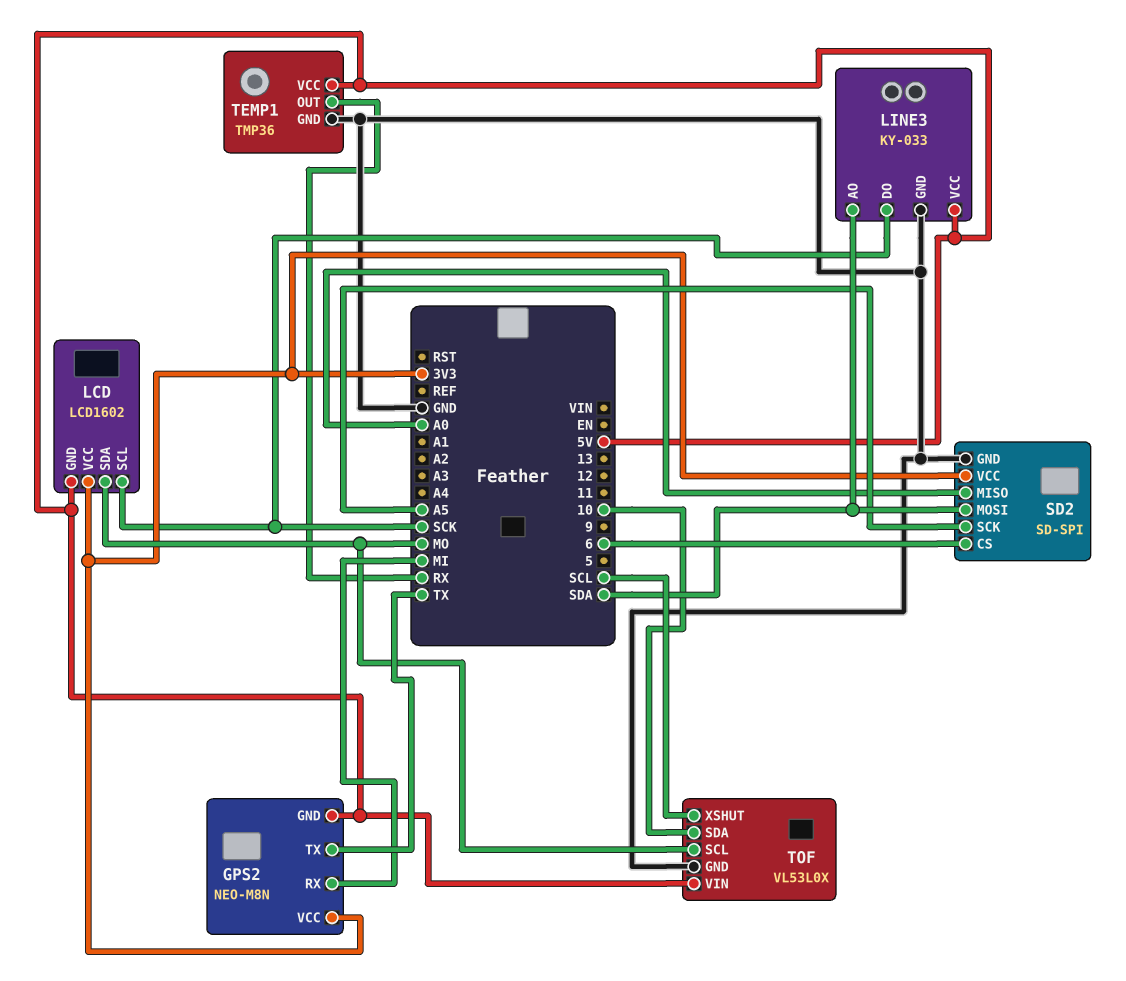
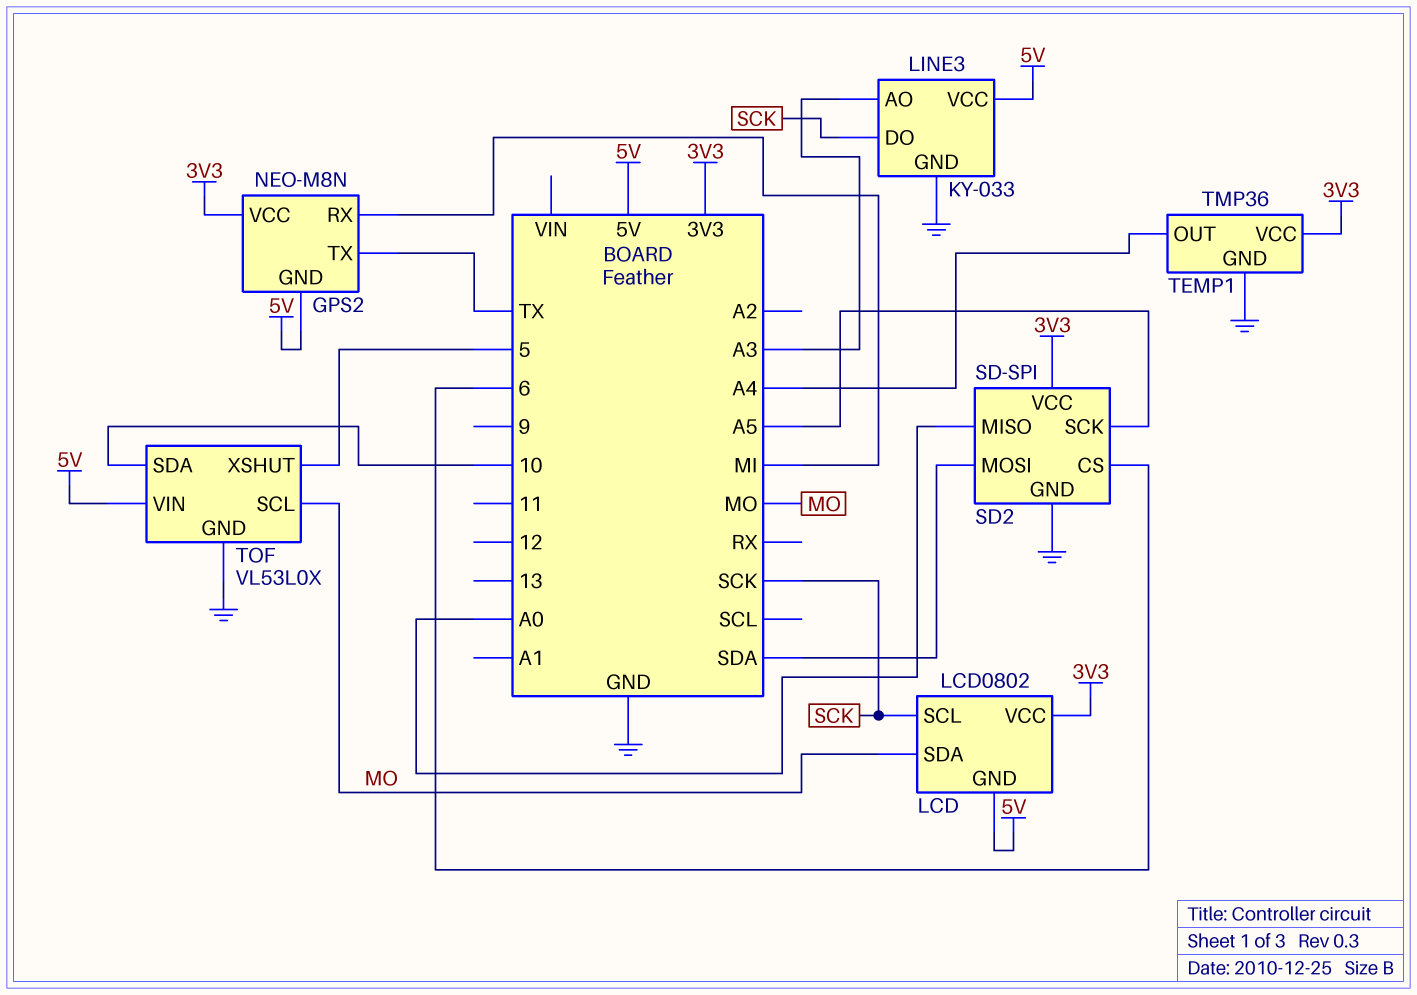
LCD: LCD1602 -> LCD0802
LINE3 pin AO: SDA -> A3
TEMP1 pin OUT: RX -> A4
TEMP1 pin VCC: 5V -> 3V3
TOF pin XSHUT: SCL -> 5

